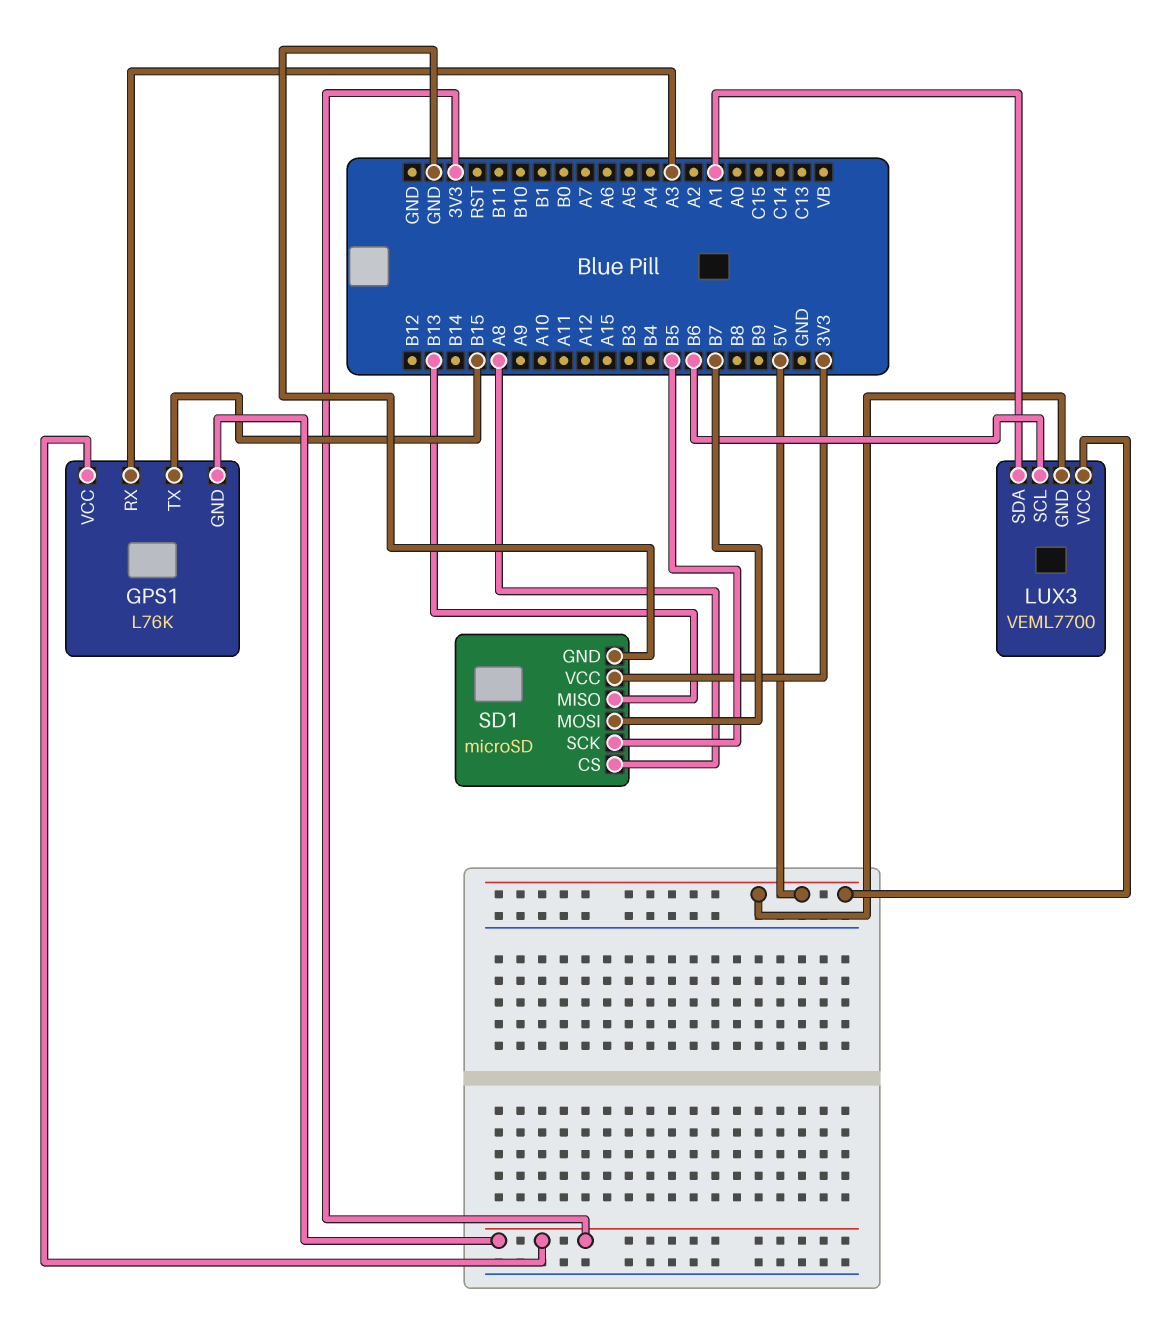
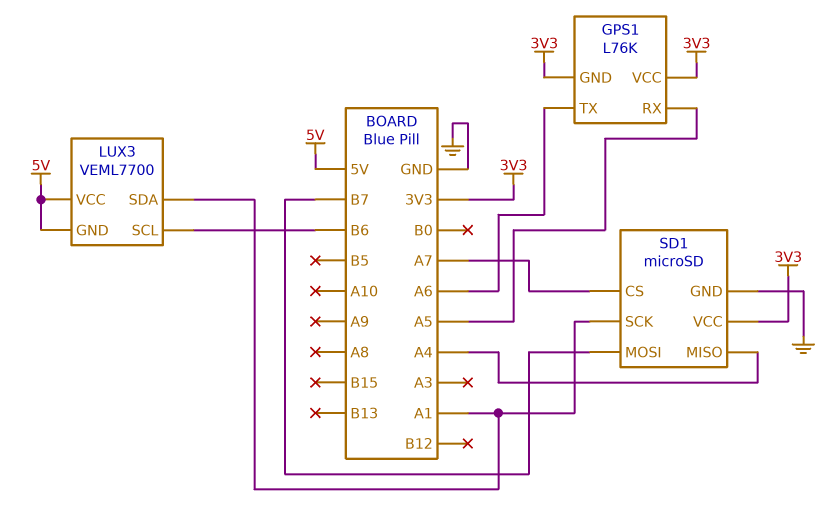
GPS1 pin RX: A3 -> A5
GPS1 pin TX: B15 -> A6
SD1 pin CS: A8 -> A7
SD1 pin MISO: B13 -> A4
SD1 pin SCK: B5 -> A1

